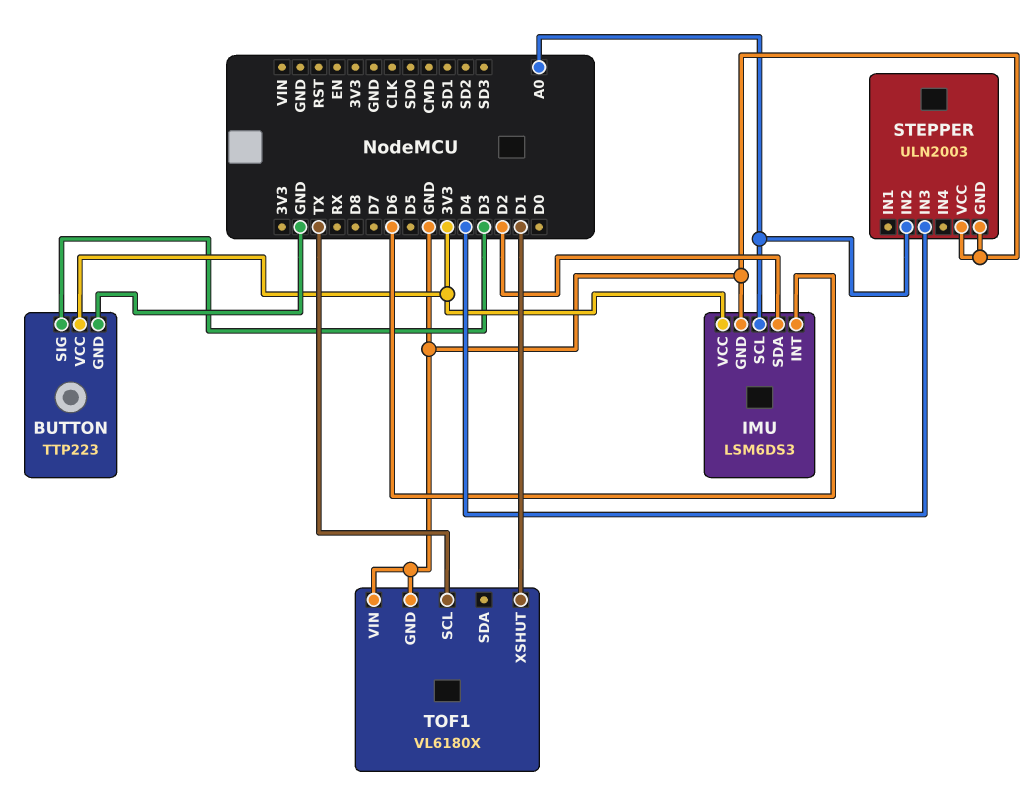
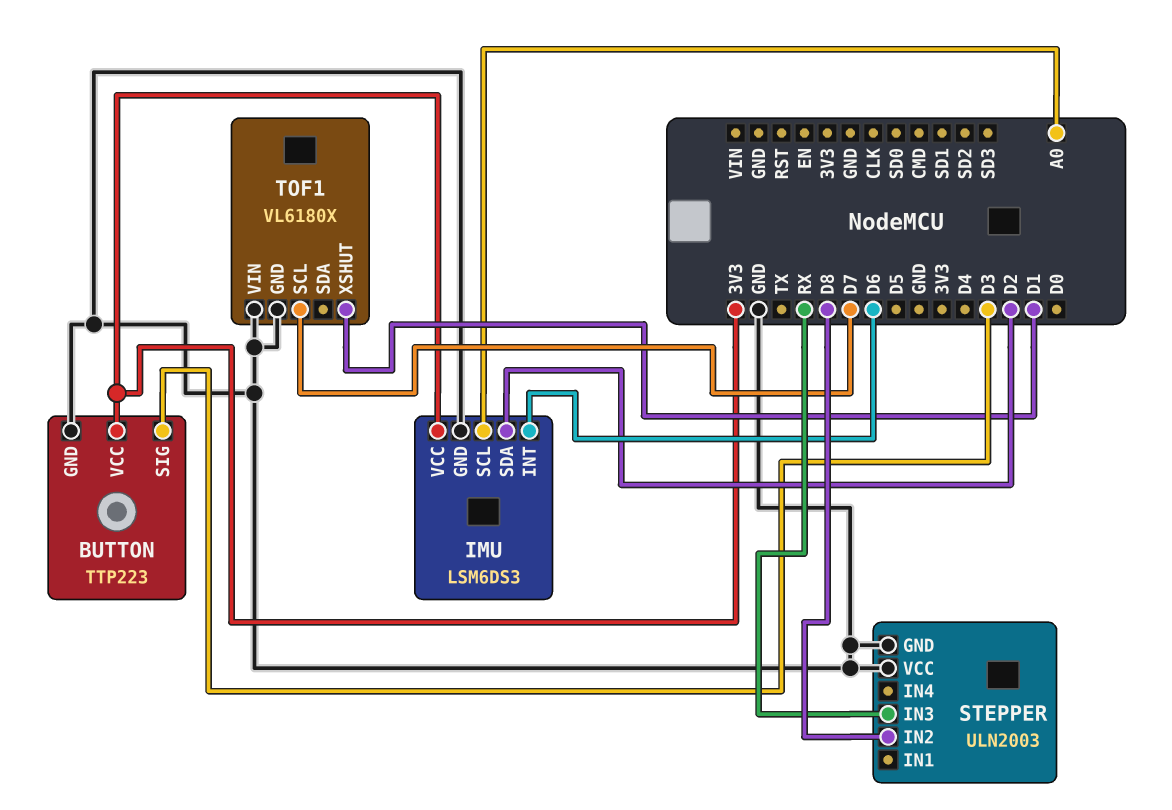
STEPPER pin IN2: A0 -> D8
STEPPER pin IN3: D4 -> RX
TOF1 pin SCL: TX -> D7

